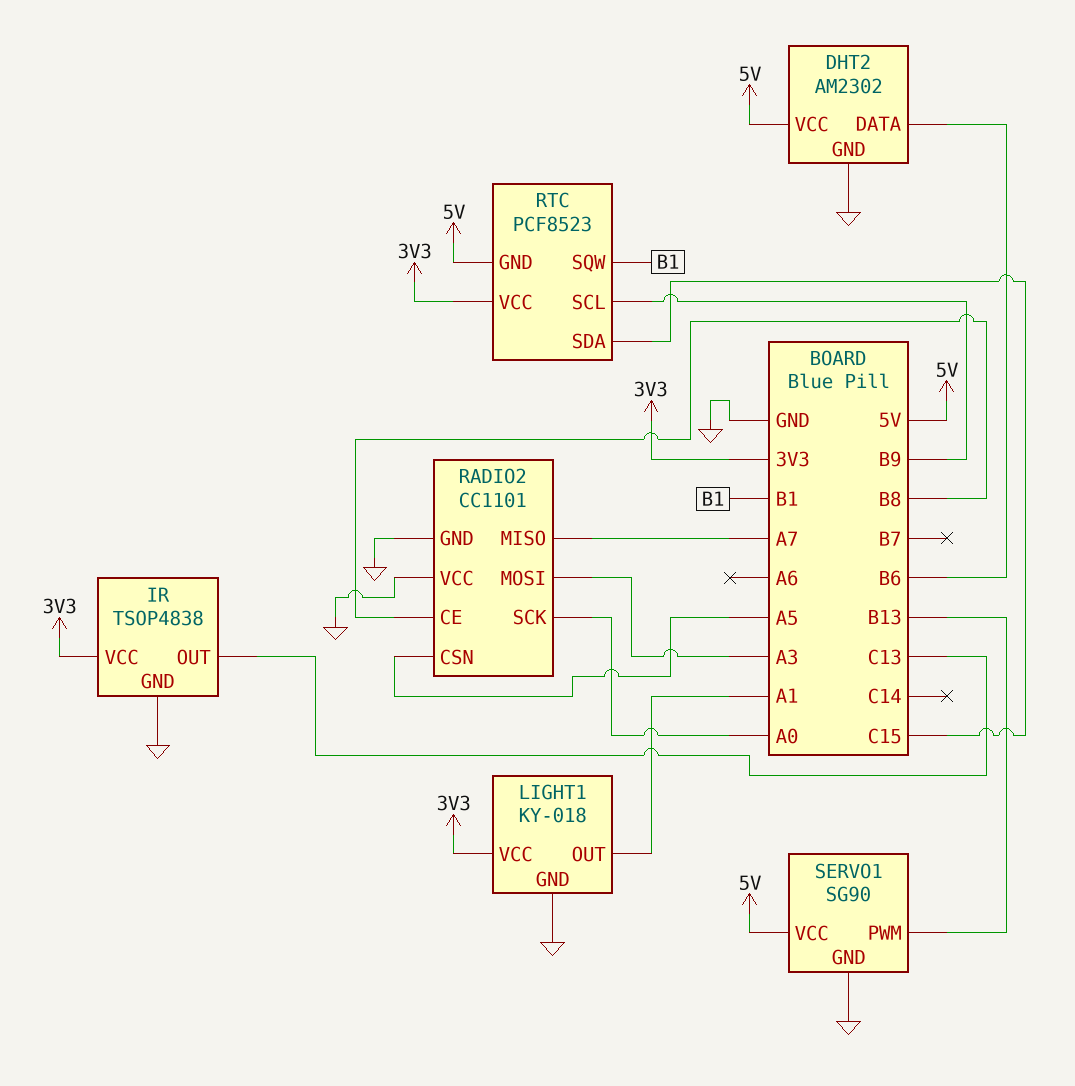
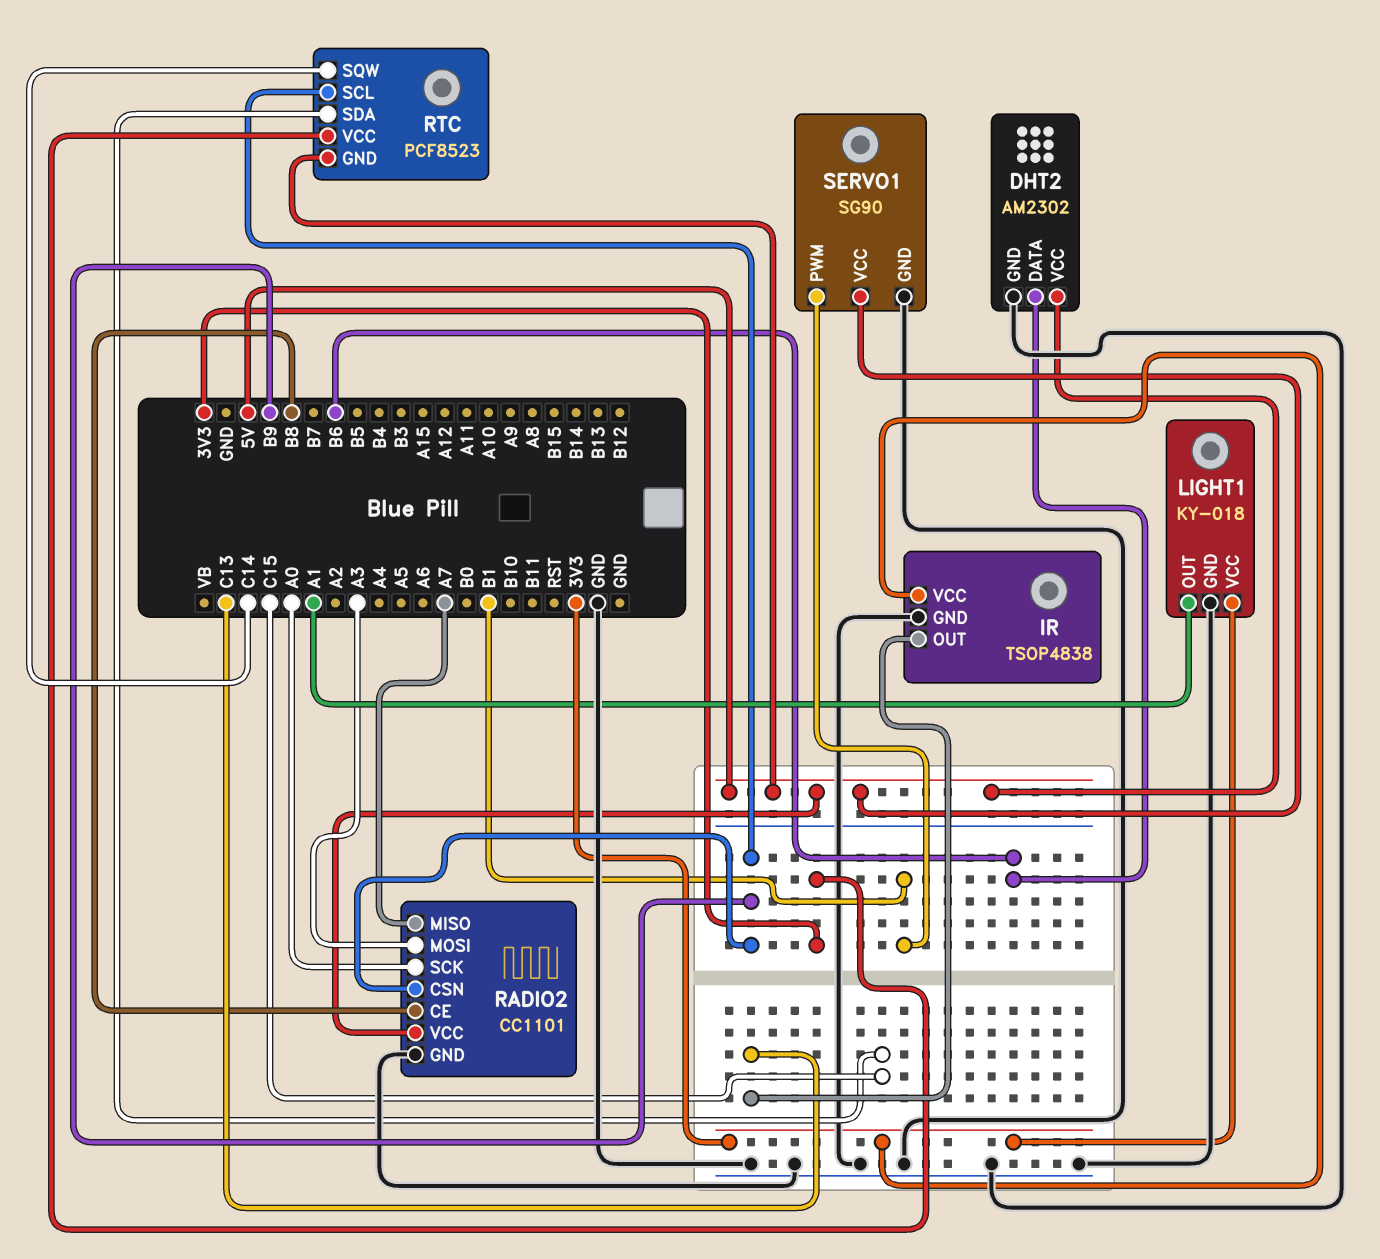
RADIO2 pin CSN: A5 -> B9
RADIO2 pin VCC: GND -> 5V
RTC pin SQW: B1 -> C14
SERVO1 pin PWM: B13 -> B1

